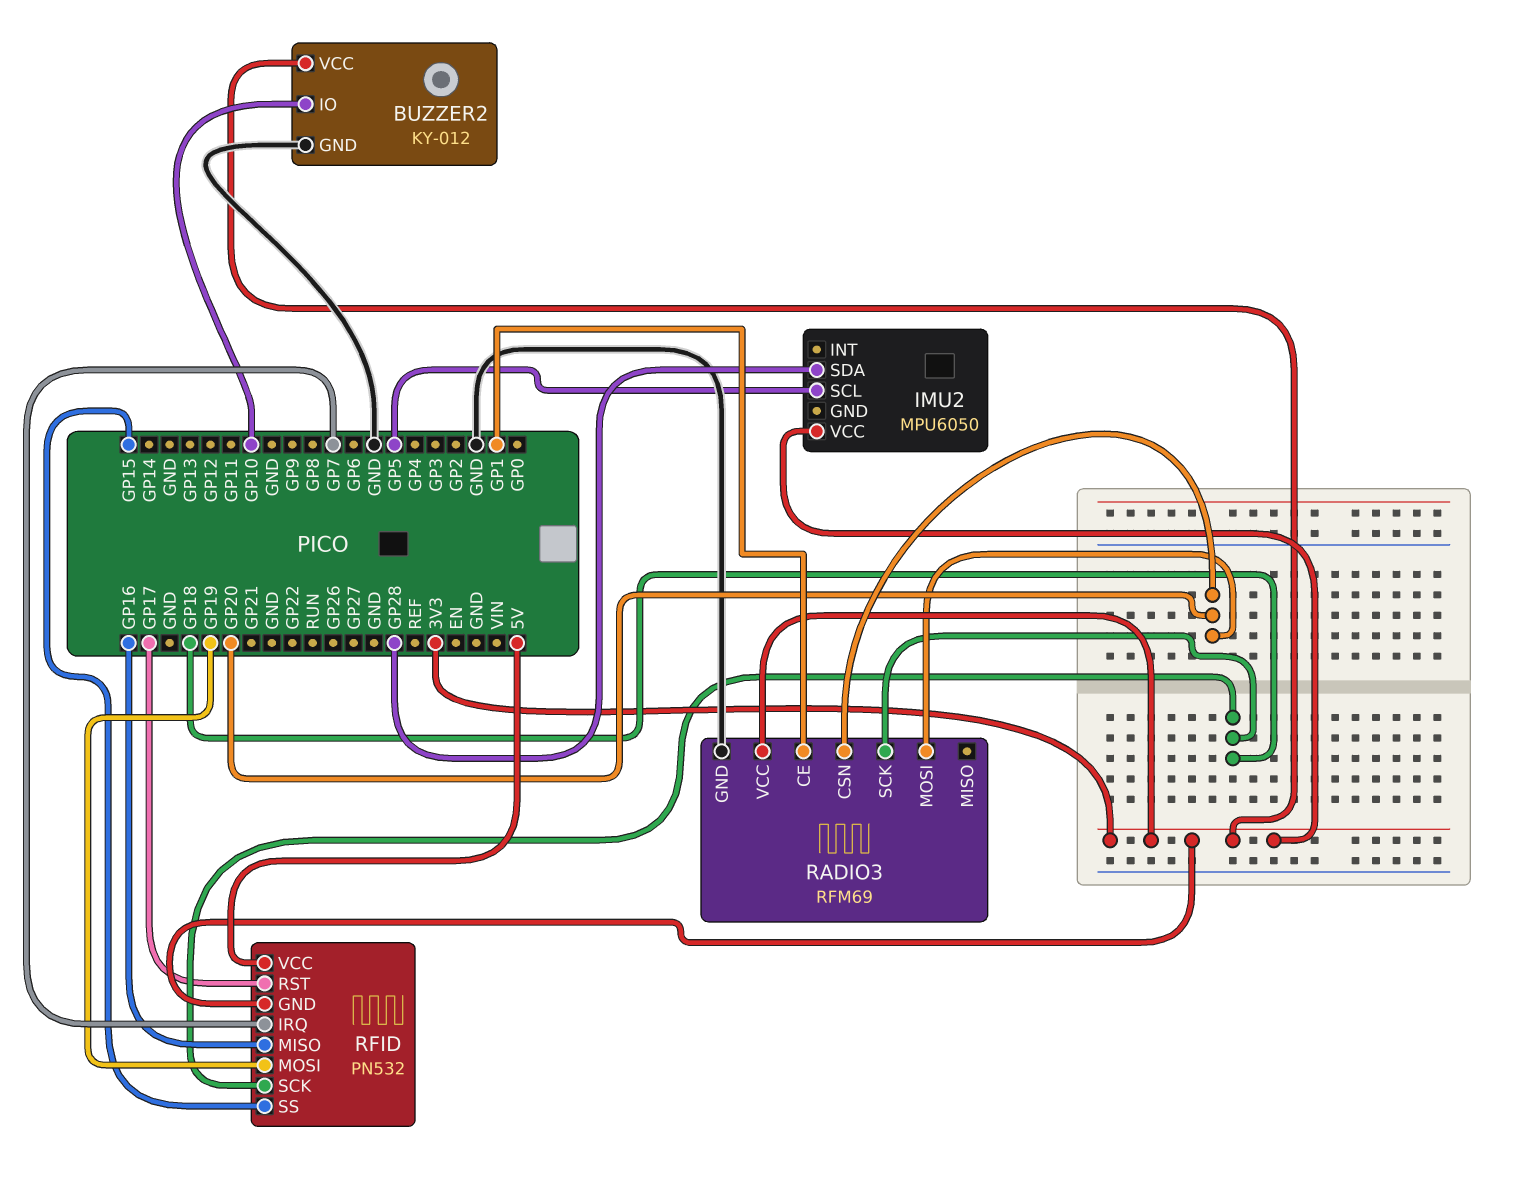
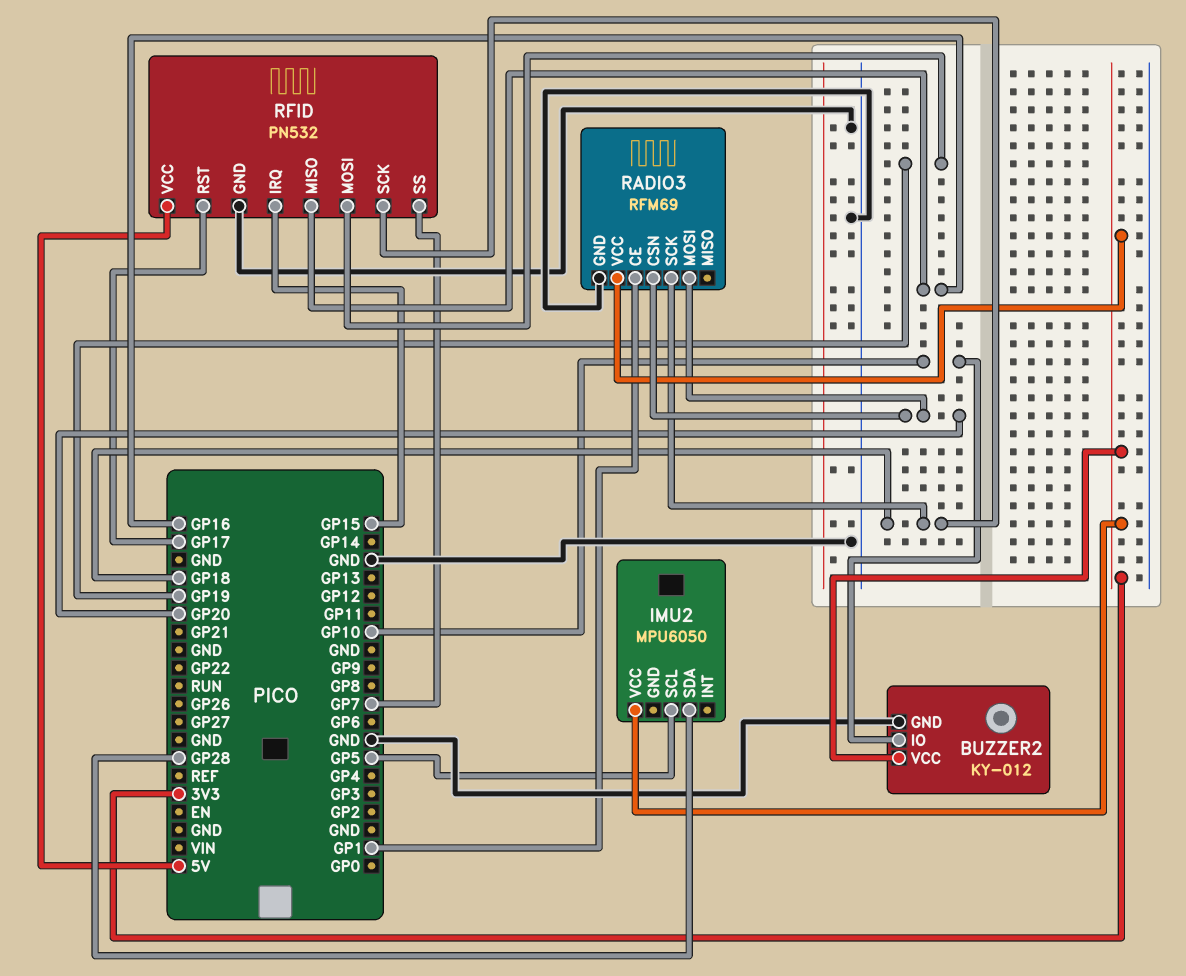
RFID pin GND: 3V3 -> GND
RFID pin IRQ: GP7 -> GP15
RFID pin SS: GP15 -> GP7

